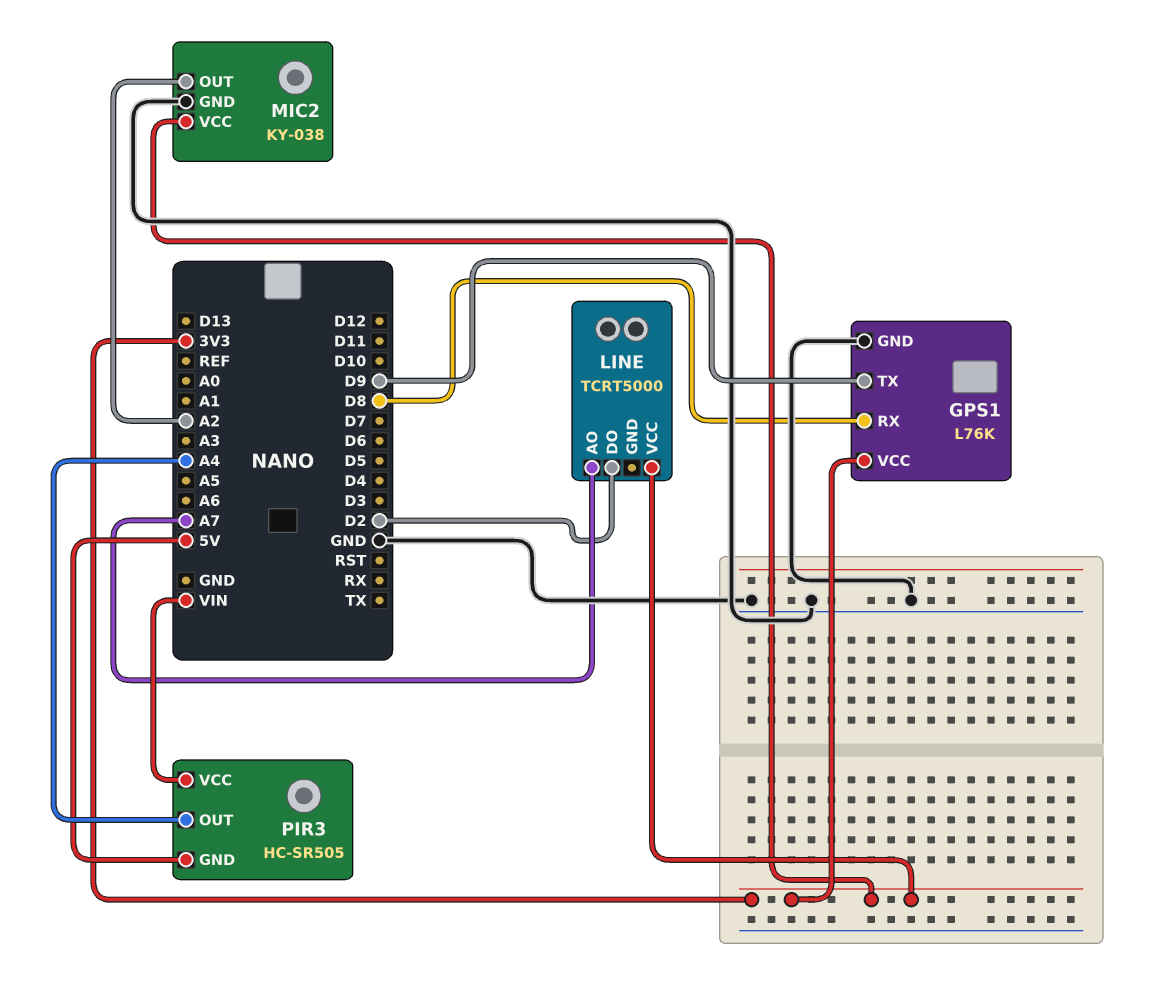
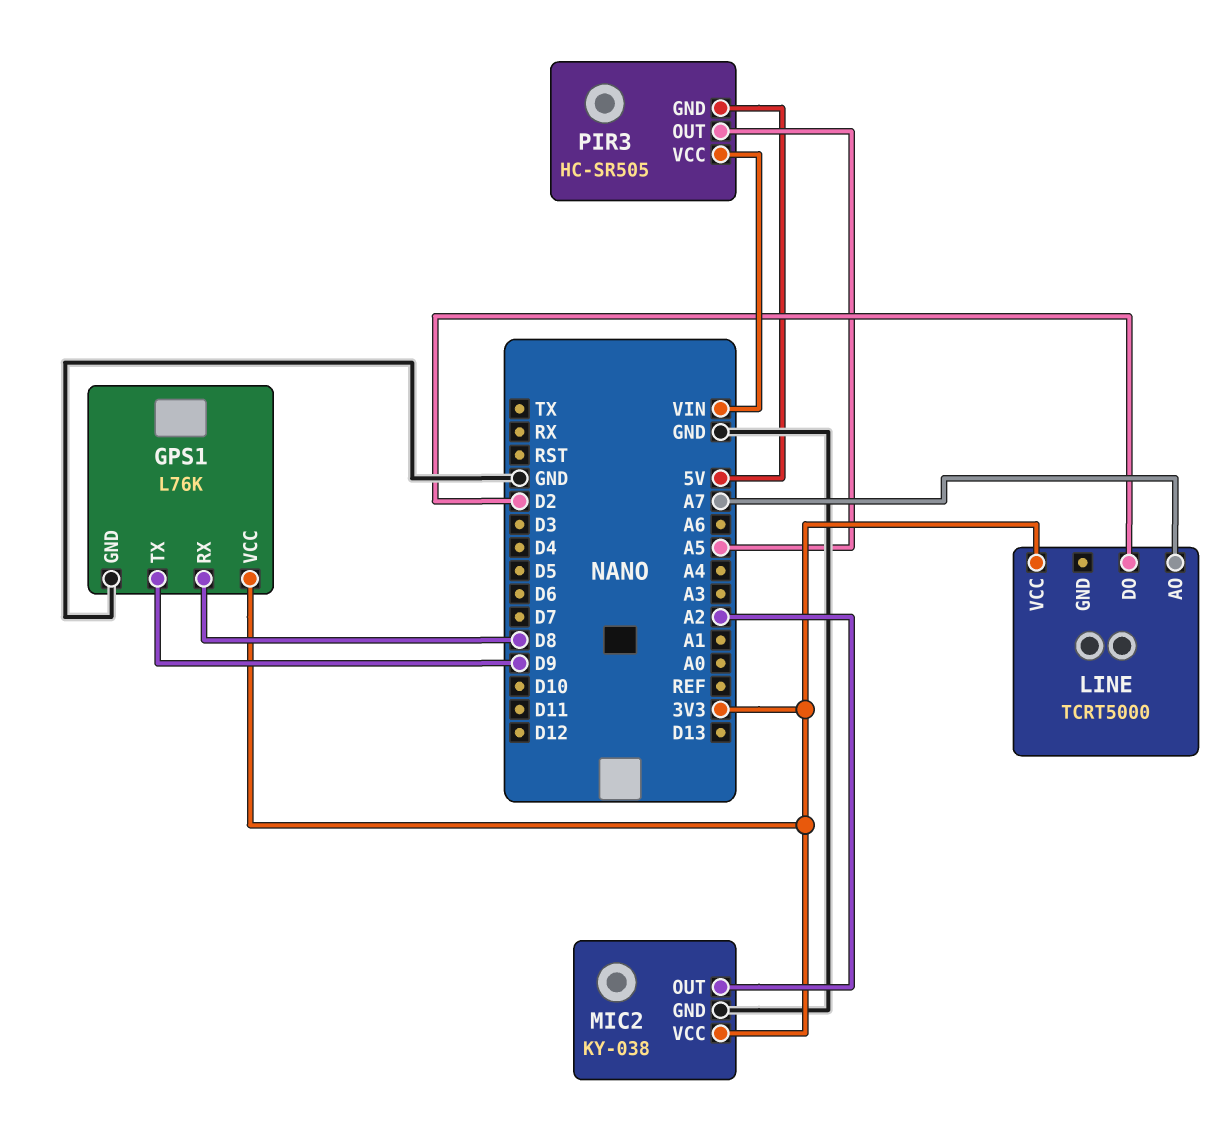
PIR3 pin OUT: A4 -> A5

